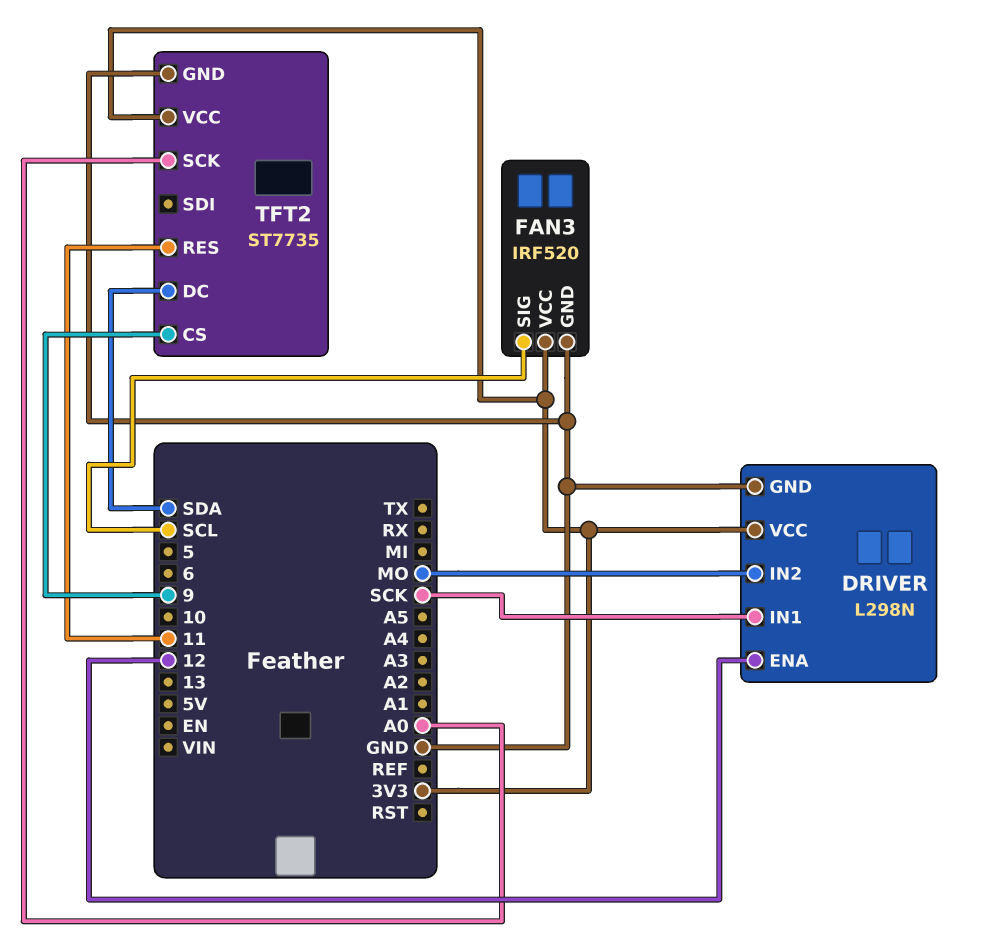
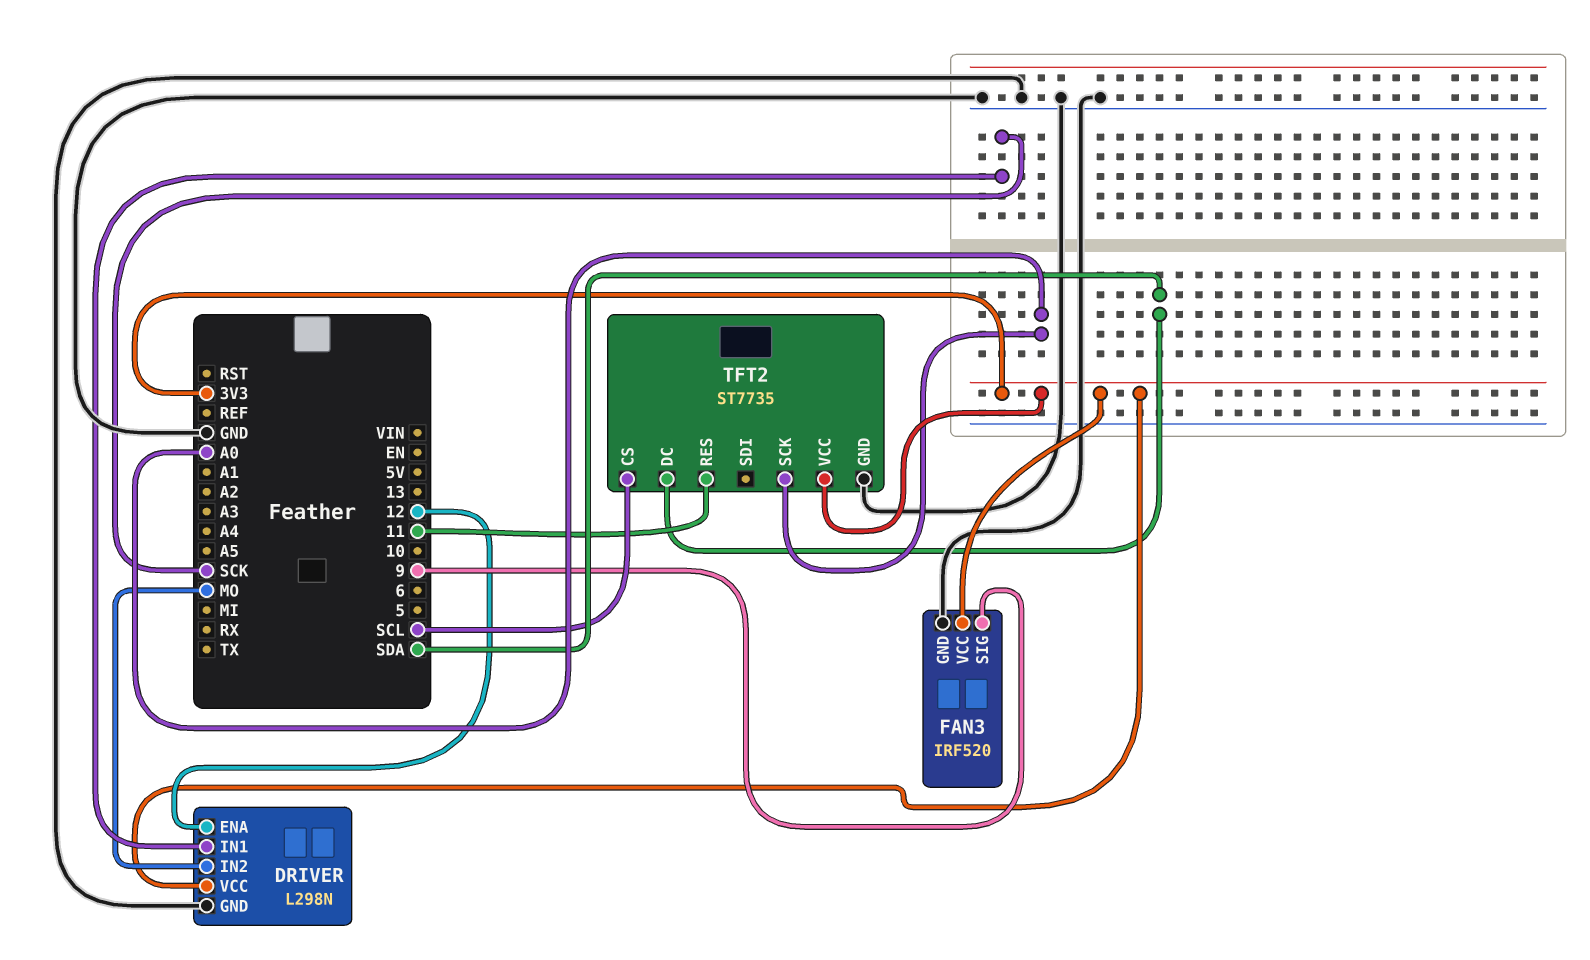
FAN3 pin SIG: SCL -> 9
TFT2 pin CS: 9 -> SCL

